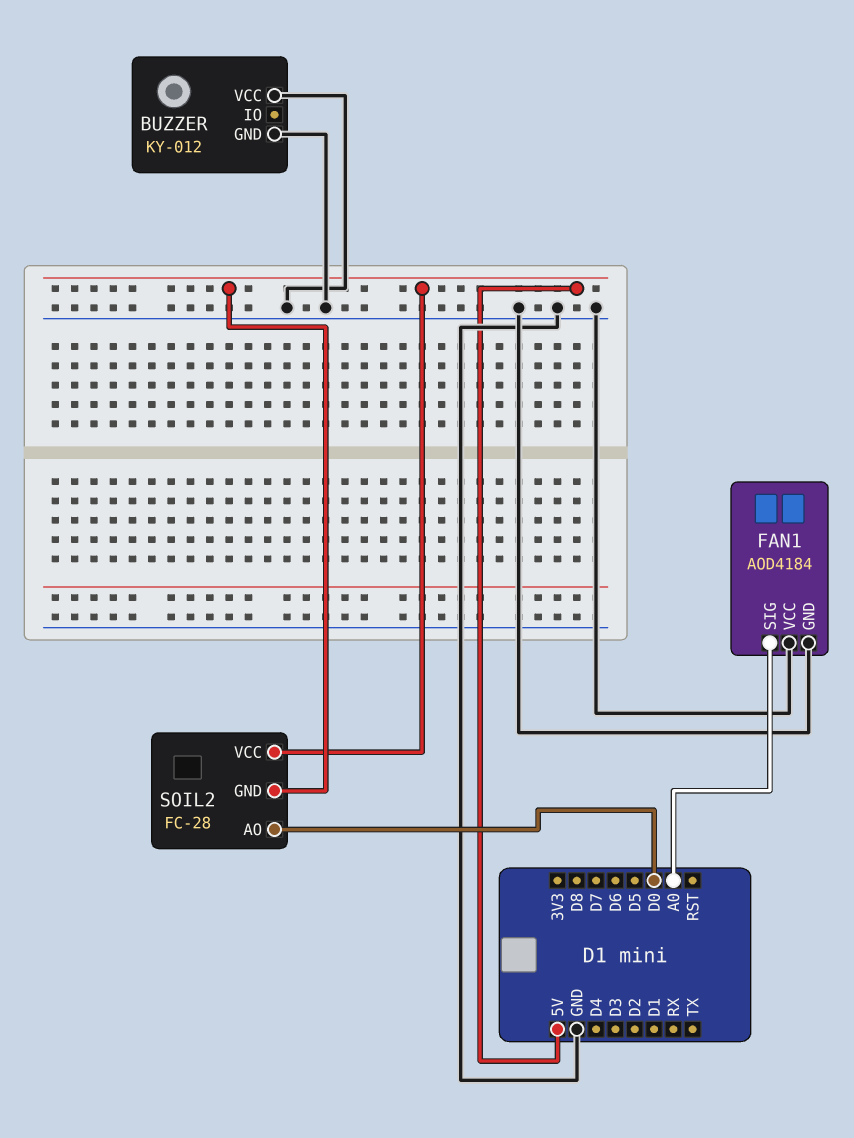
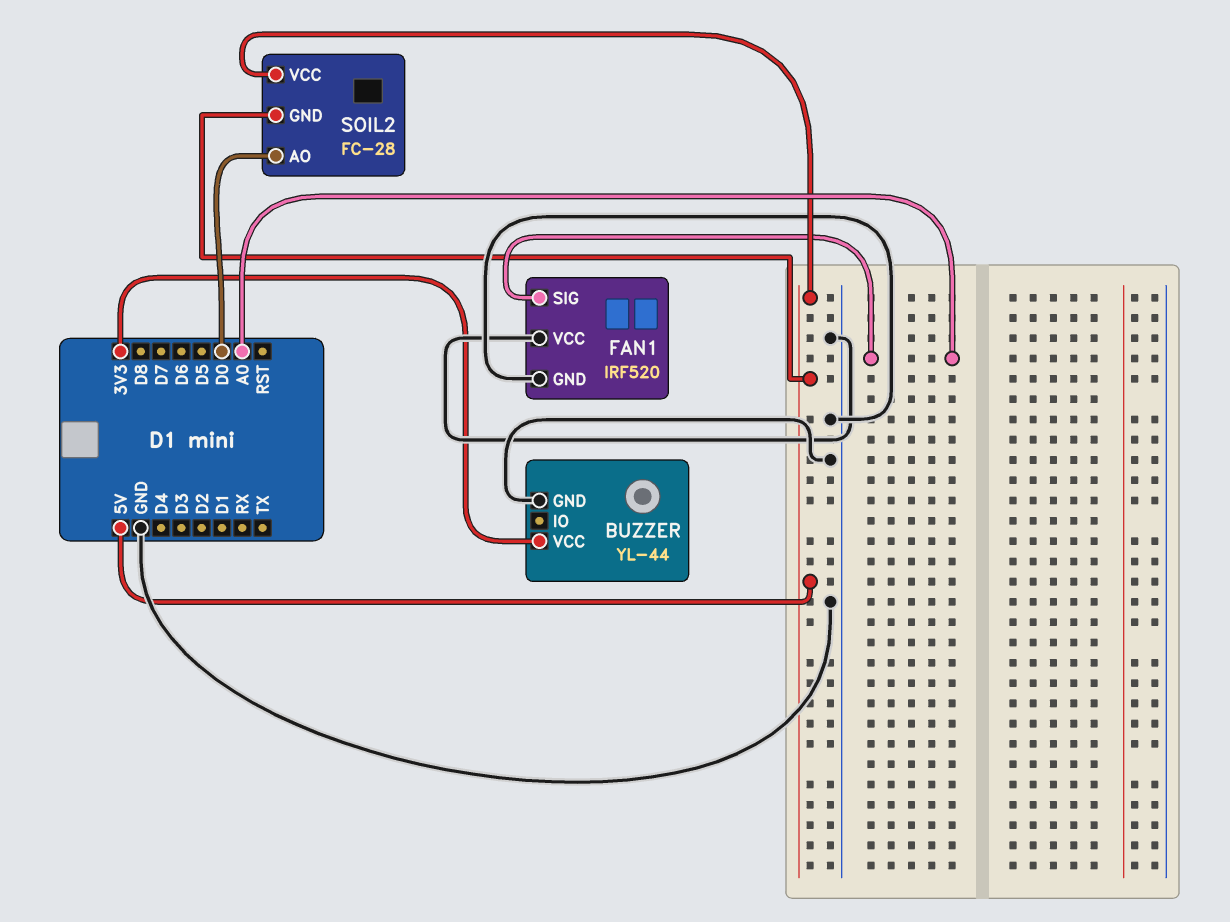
BUZZER: KY-012 -> YL-44
BUZZER pin VCC: GND -> 3V3
FAN1: AOD4184 -> IRF520

